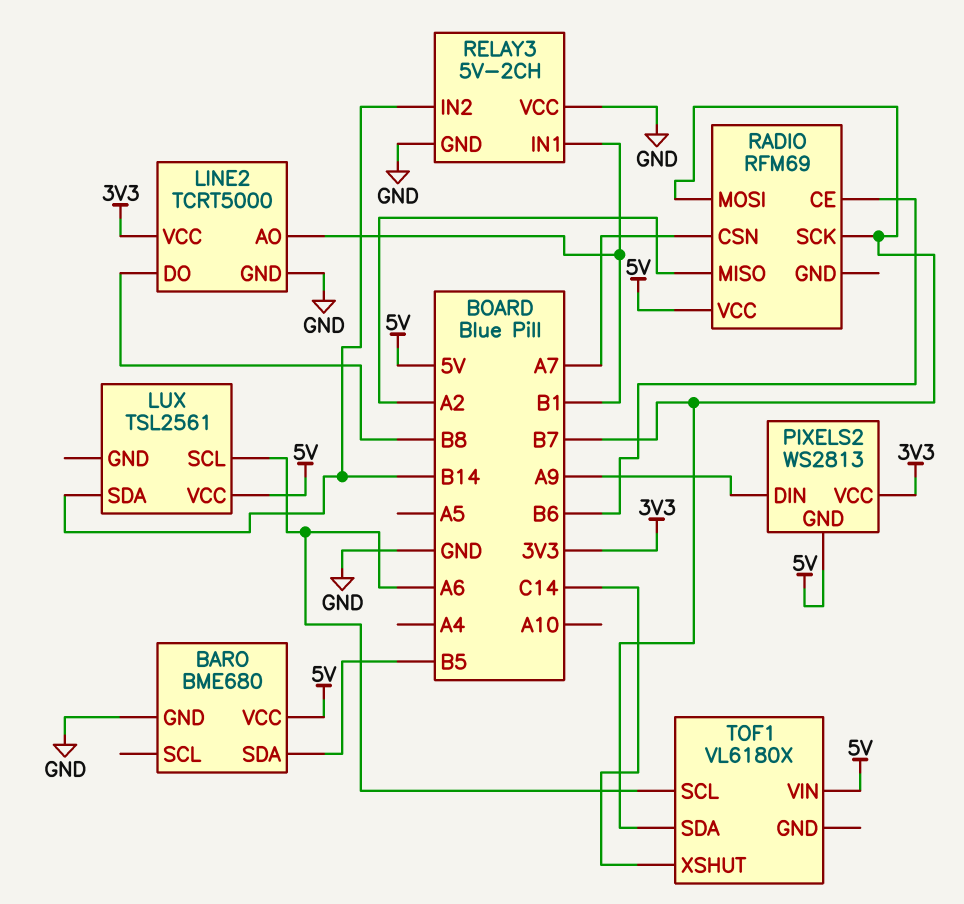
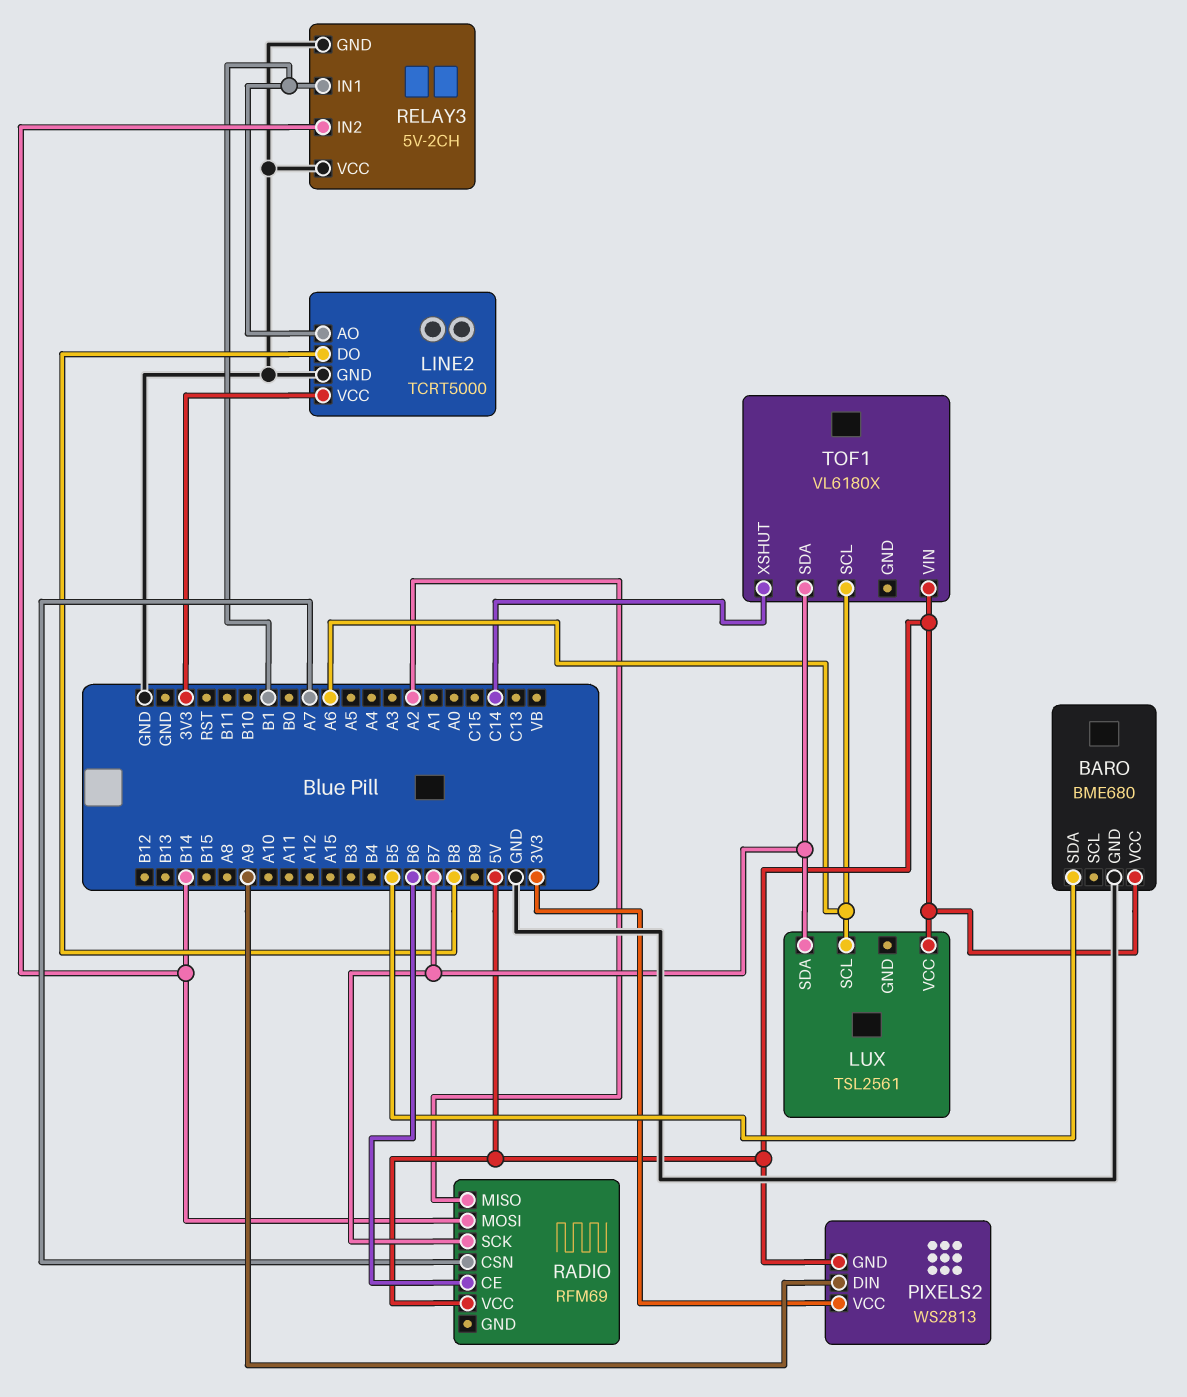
LUX pin SDA: B14 -> B7
RADIO pin MOSI: B7 -> B14

